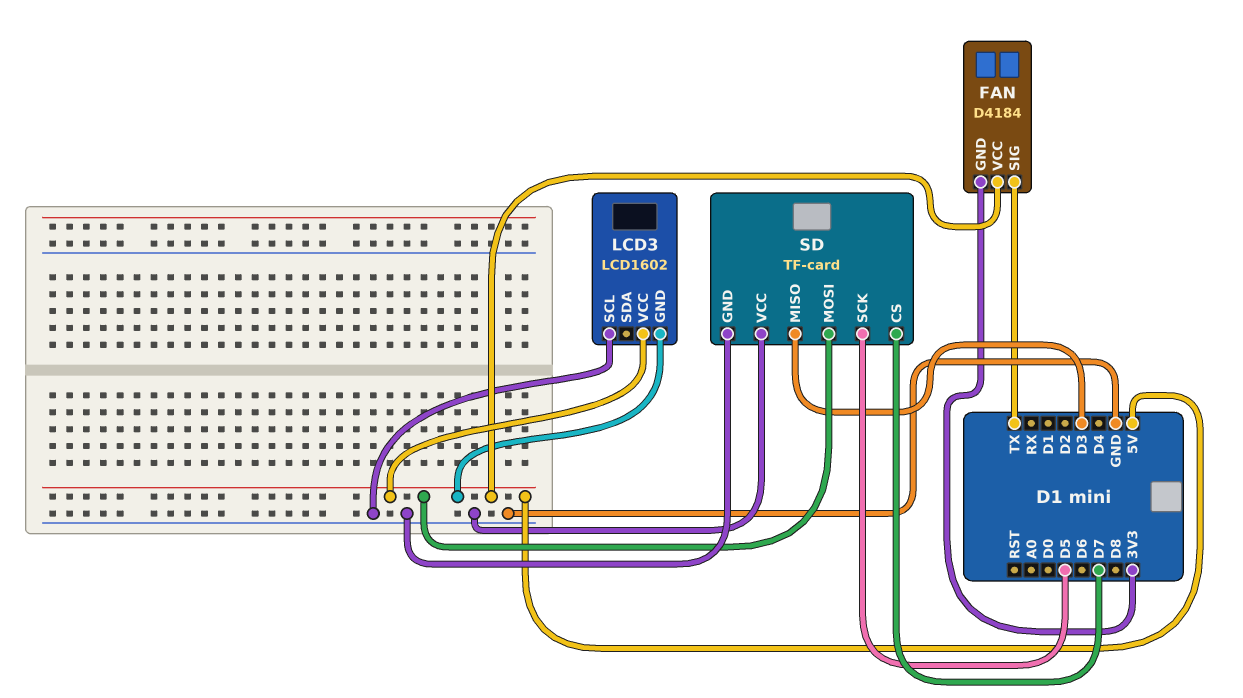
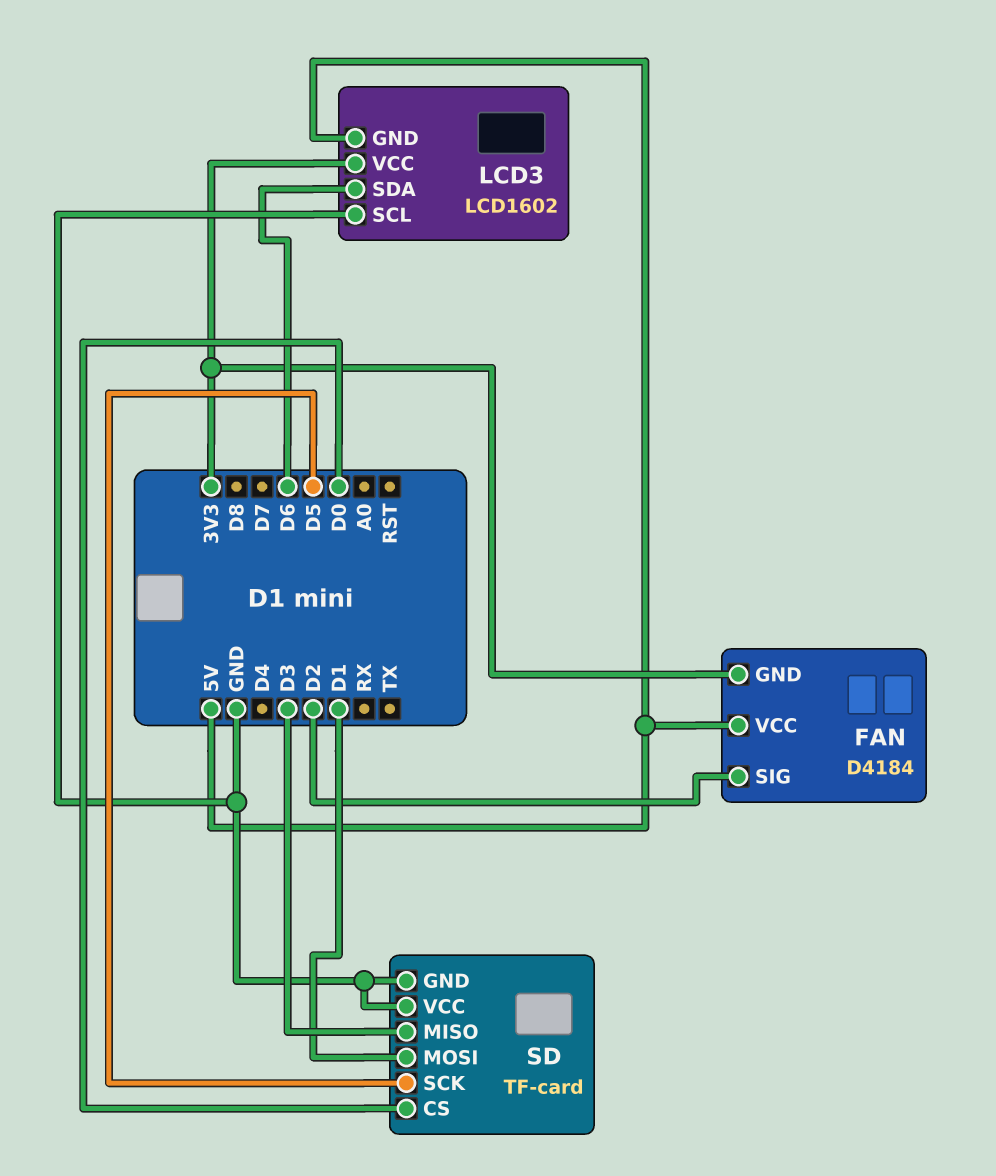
FAN pin SIG: TX -> D2
LCD3 pin SDA: none -> D6
LCD3 pin VCC: 5V -> 3V3
SD pin CS: D7 -> D0
SD pin MOSI: 5V -> D1

